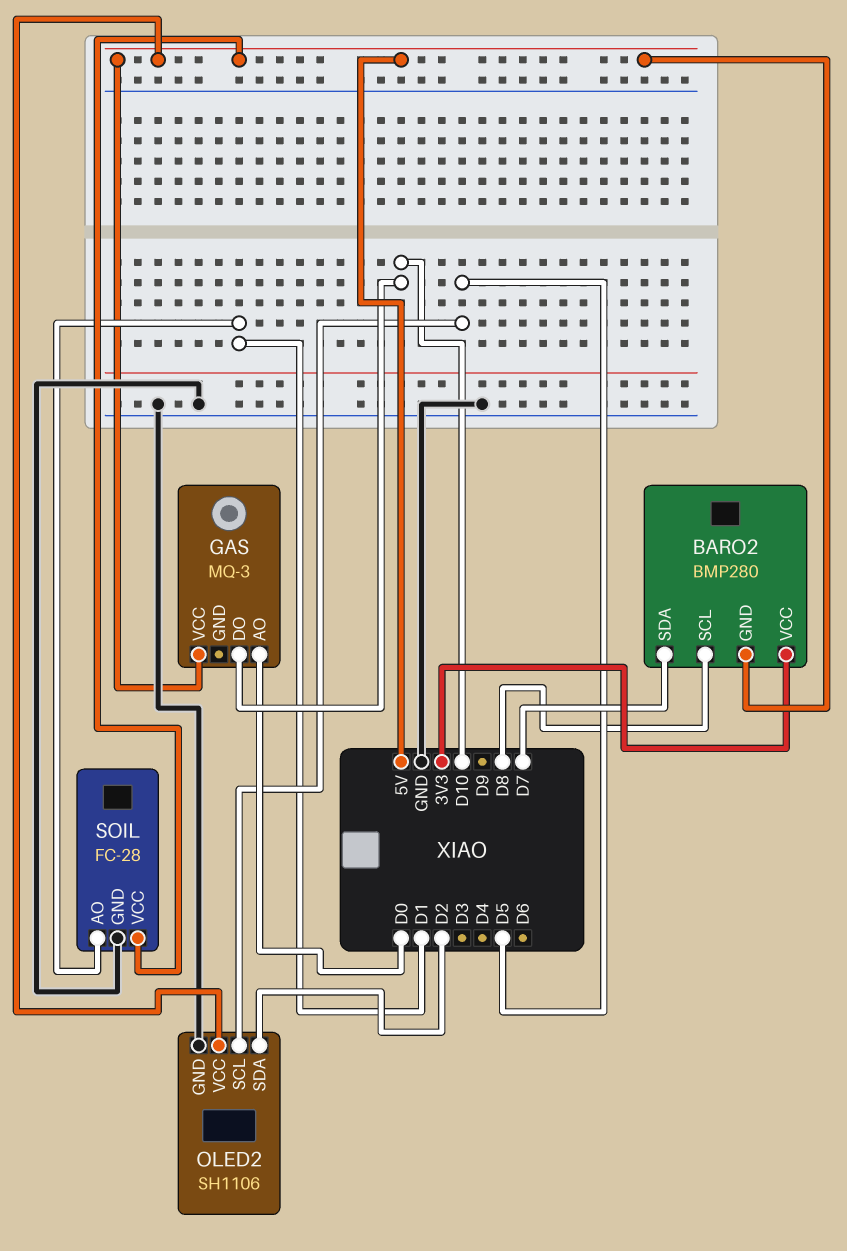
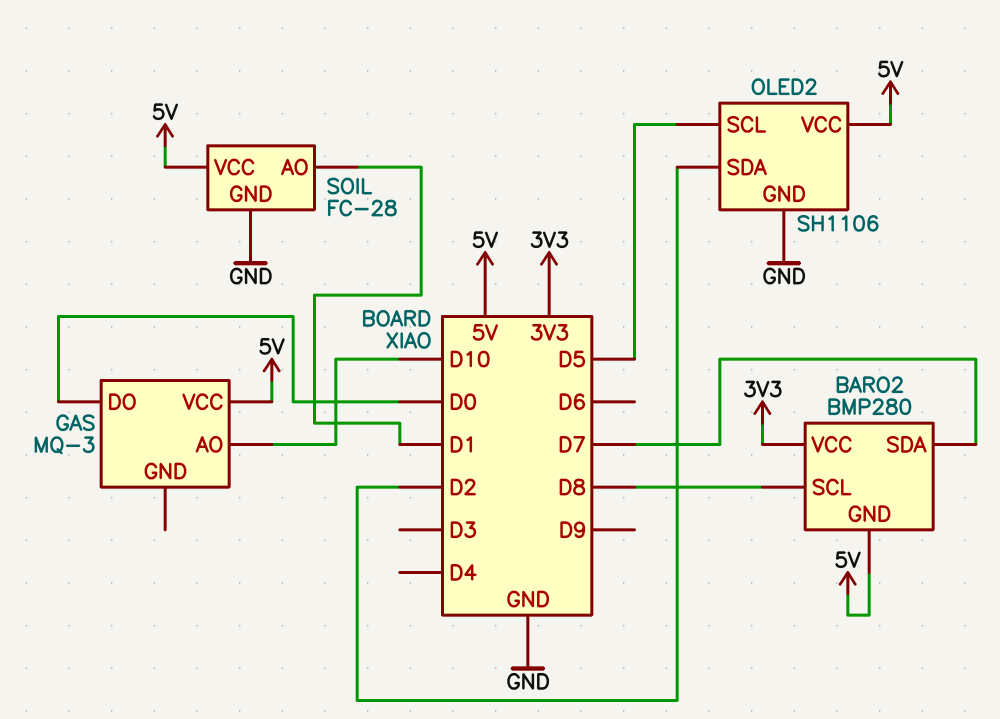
GAS pin AO: D0 -> D10
GAS pin DO: D10 -> D0

